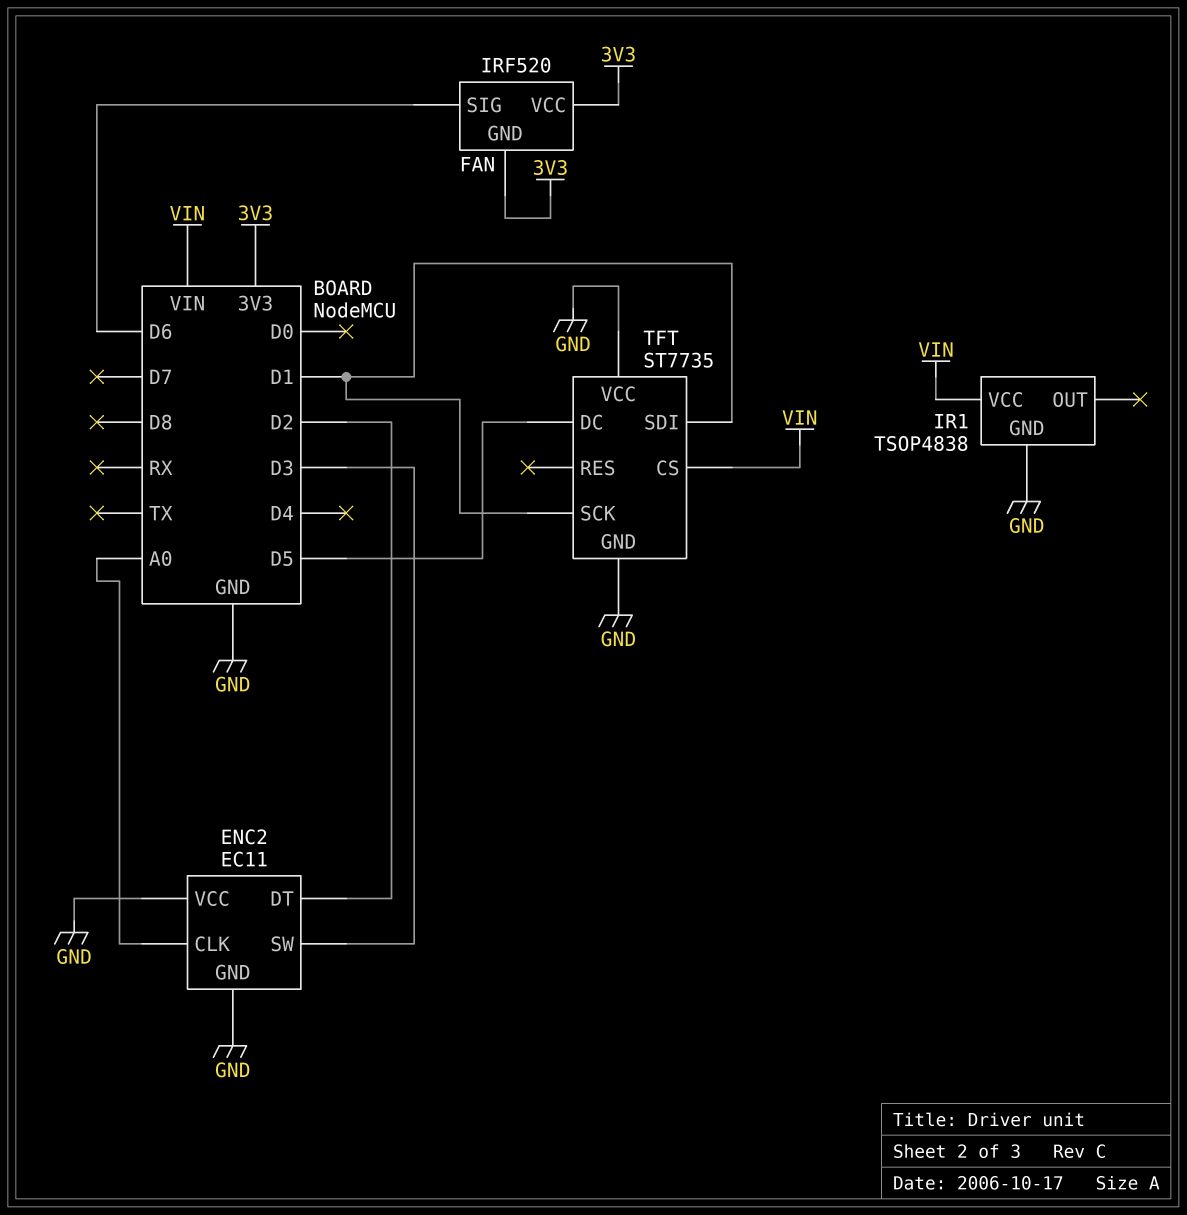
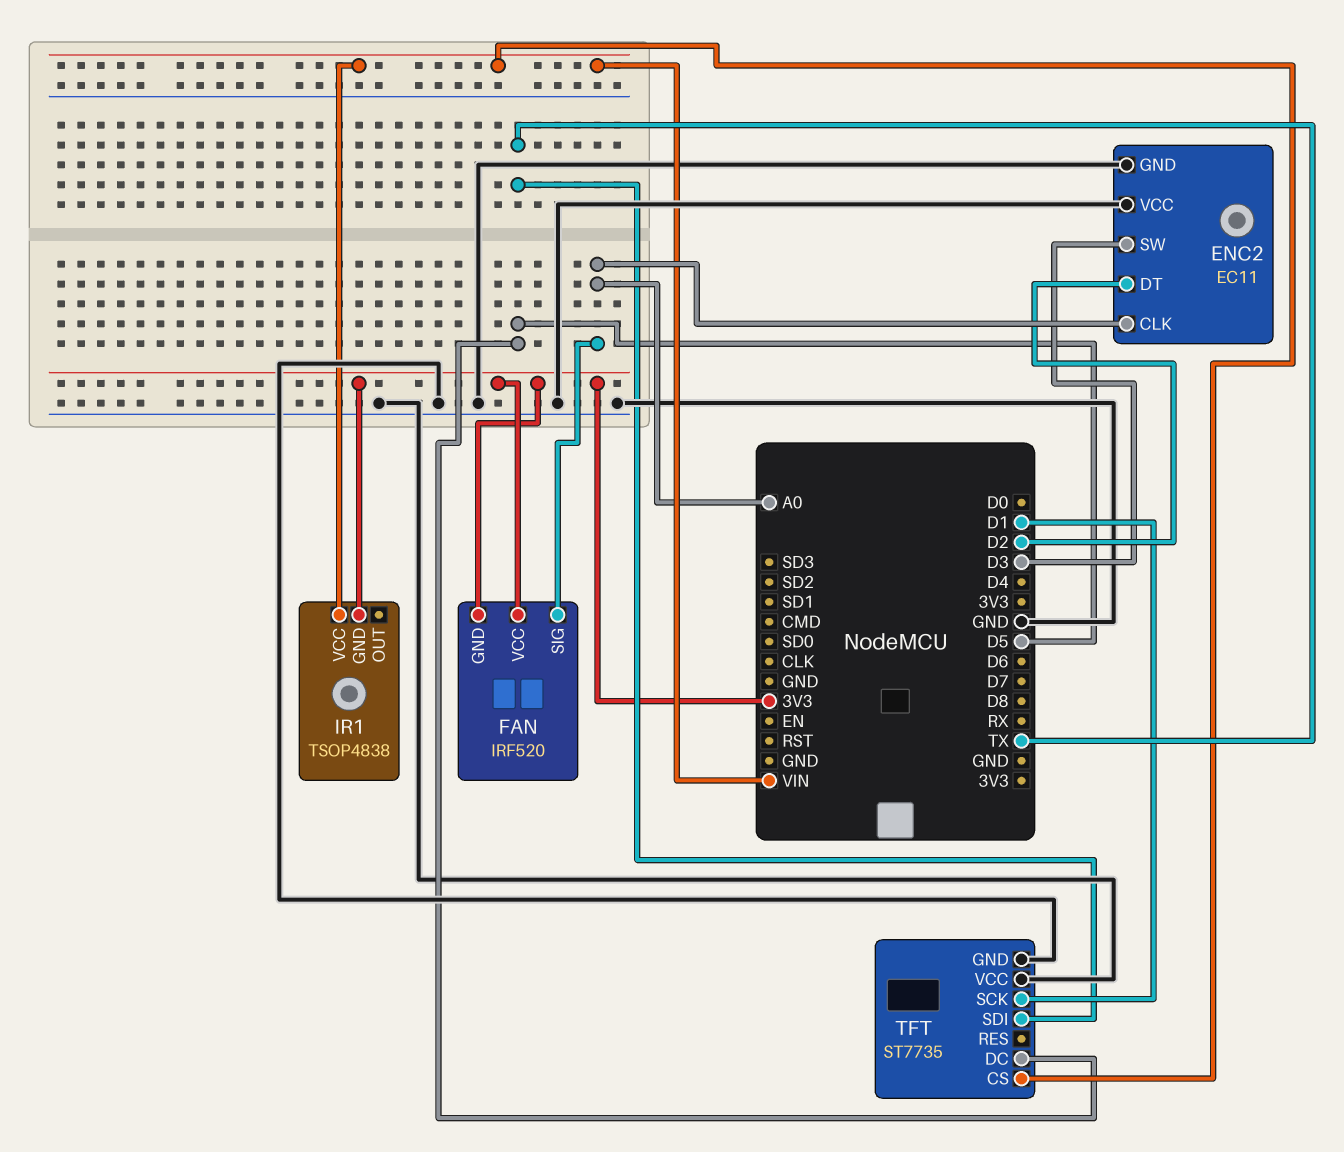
FAN pin SIG: D6 -> A0
IR1 pin GND: GND -> 3V3
TFT pin SDI: D1 -> TX

